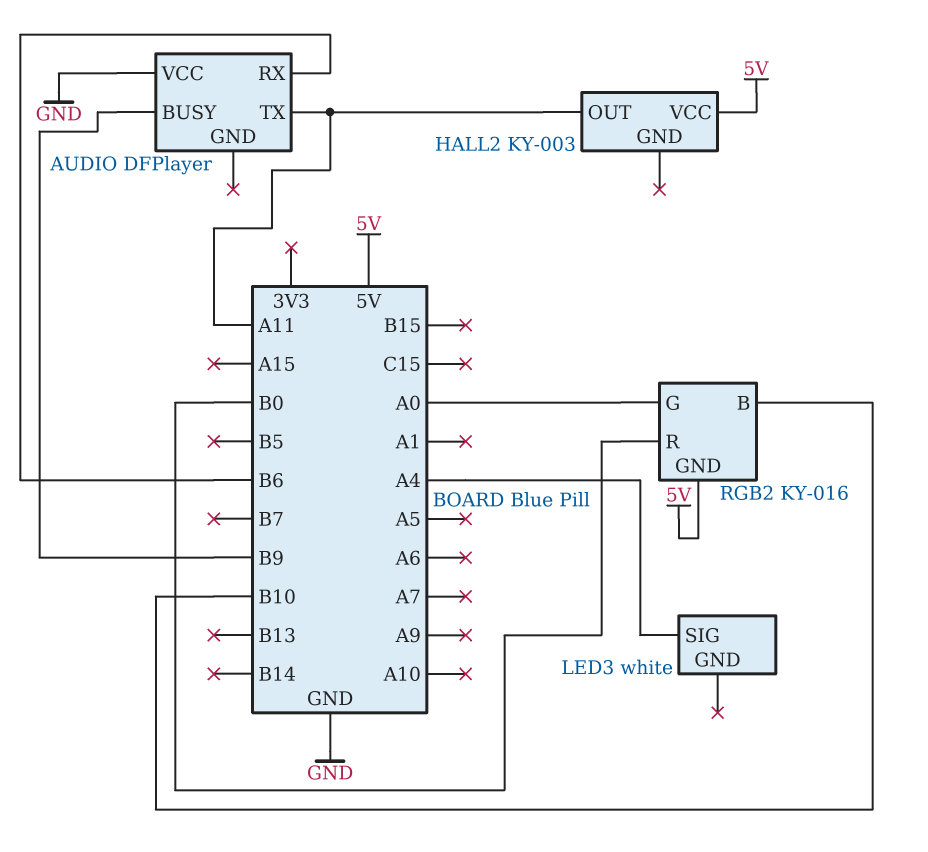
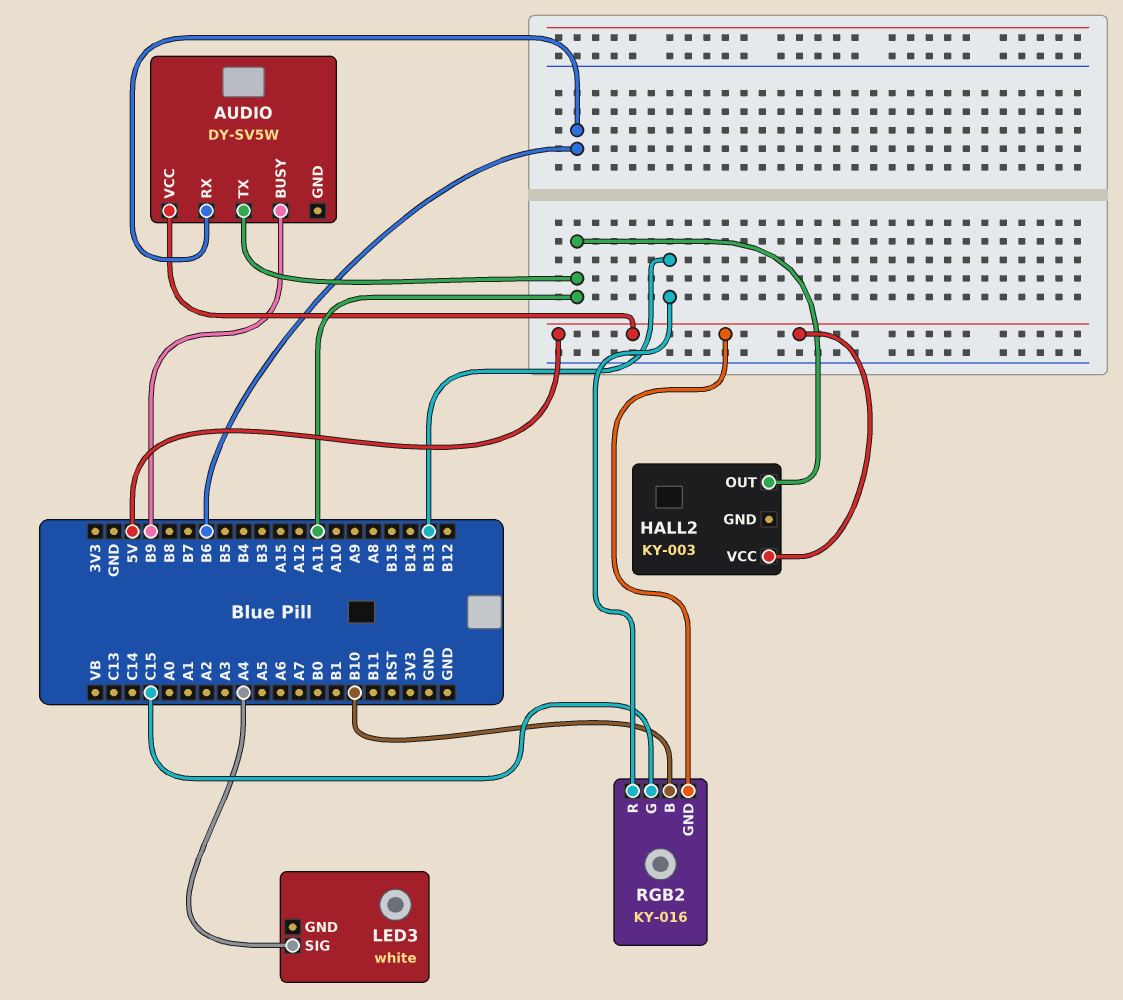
AUDIO: DFPlayer -> DY-SV5W
AUDIO pin VCC: GND -> 5V
RGB2 pin G: A0 -> C15
RGB2 pin R: B0 -> B13

